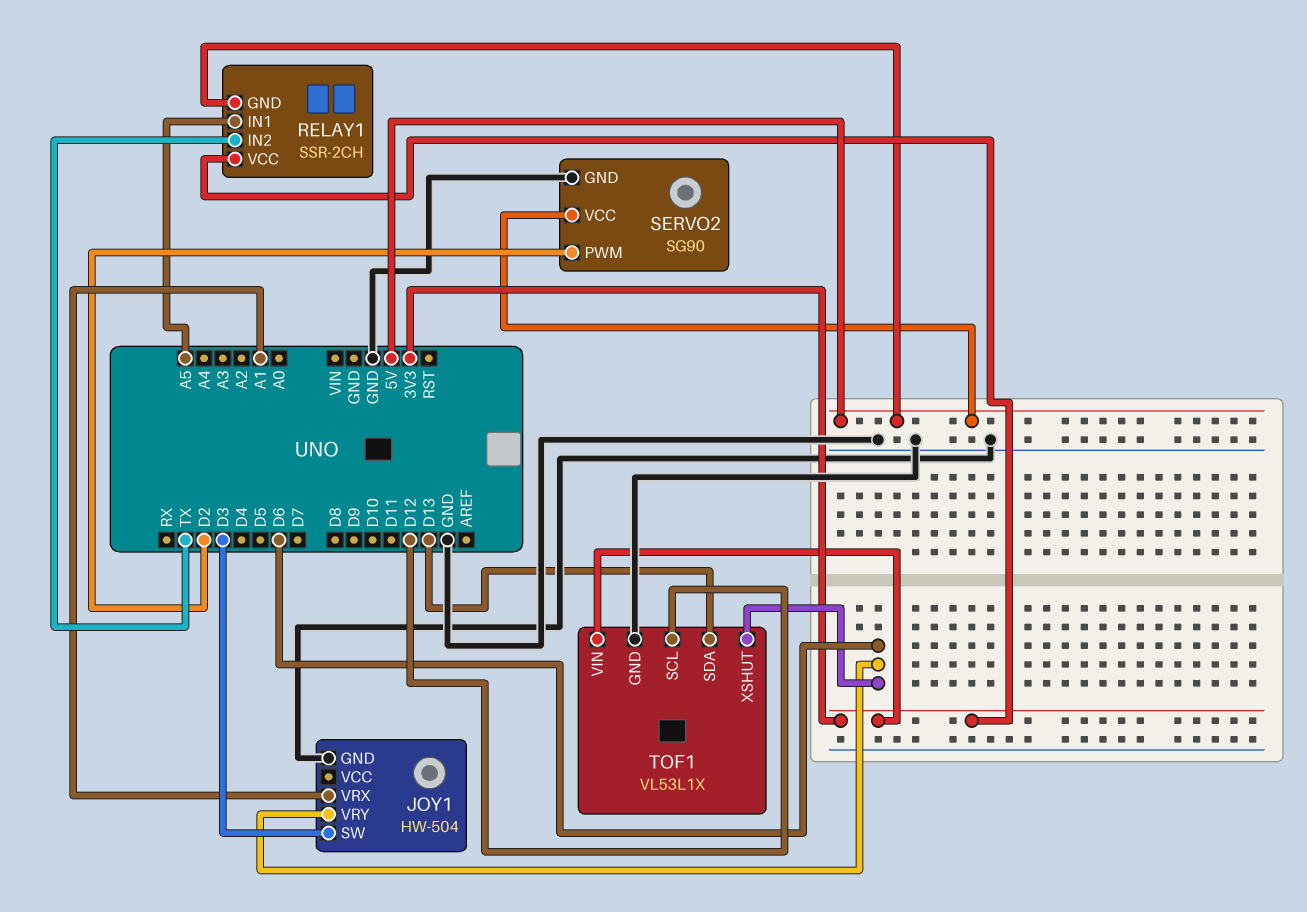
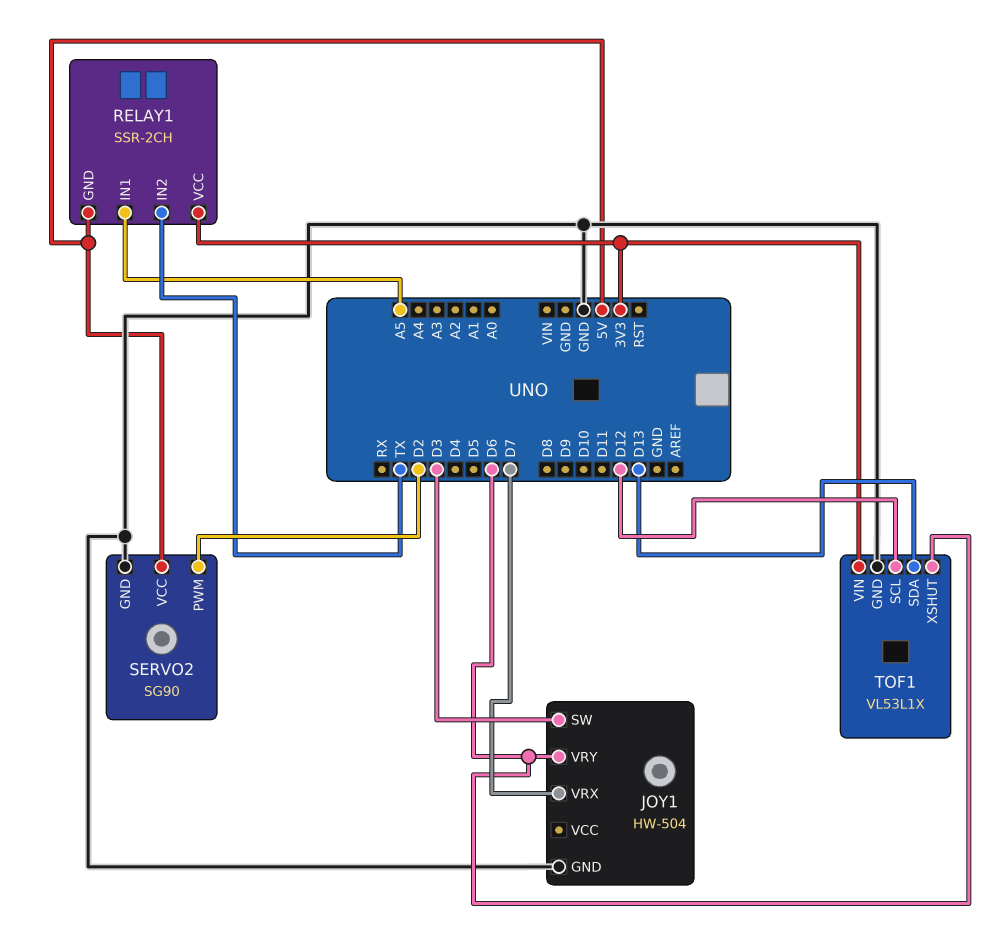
JOY1 pin VRX: A1 -> D7

